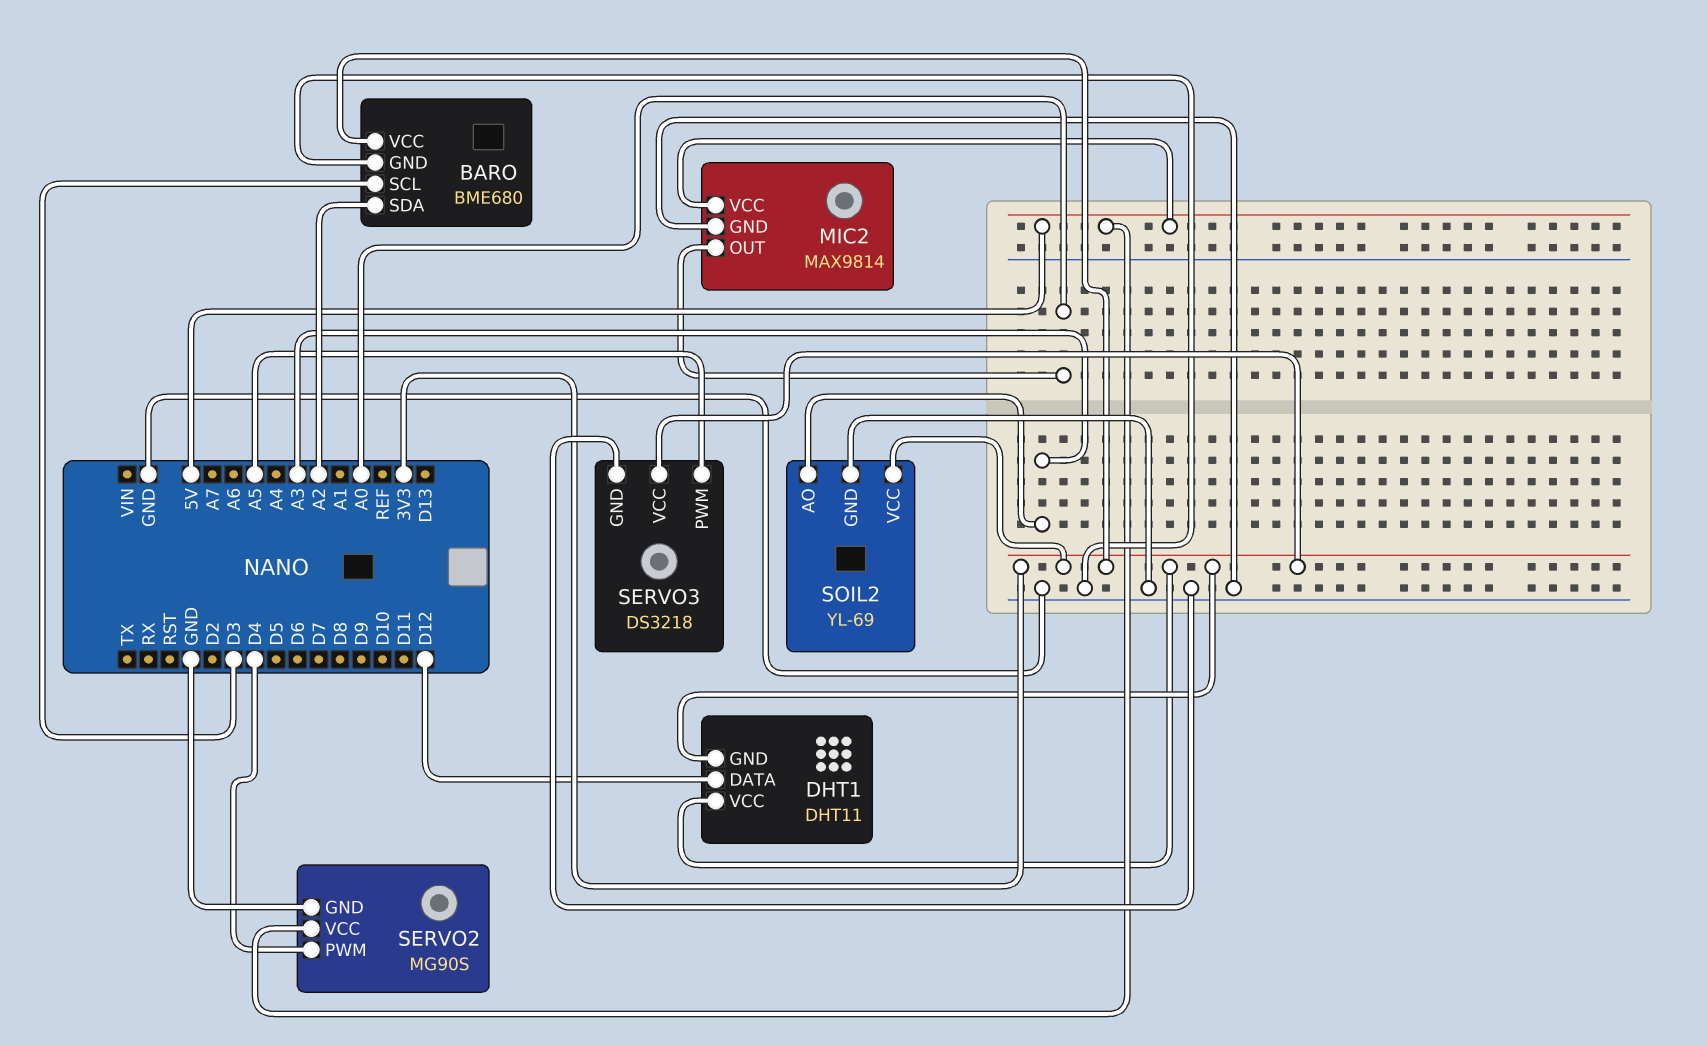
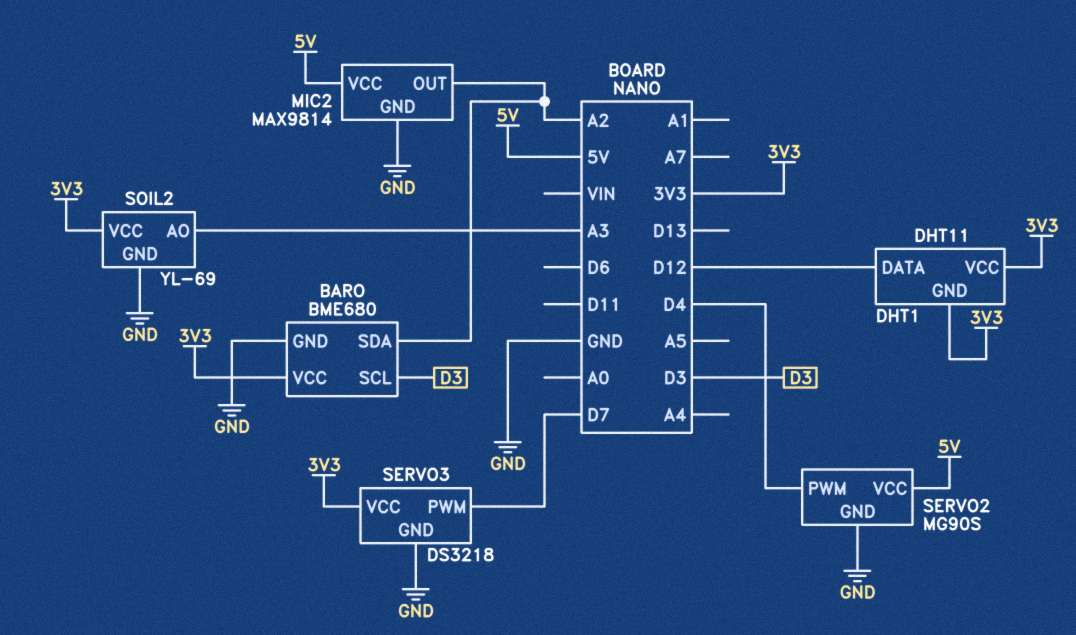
MIC2 pin OUT: A0 -> A2
SERVO3 pin PWM: A5 -> D7

